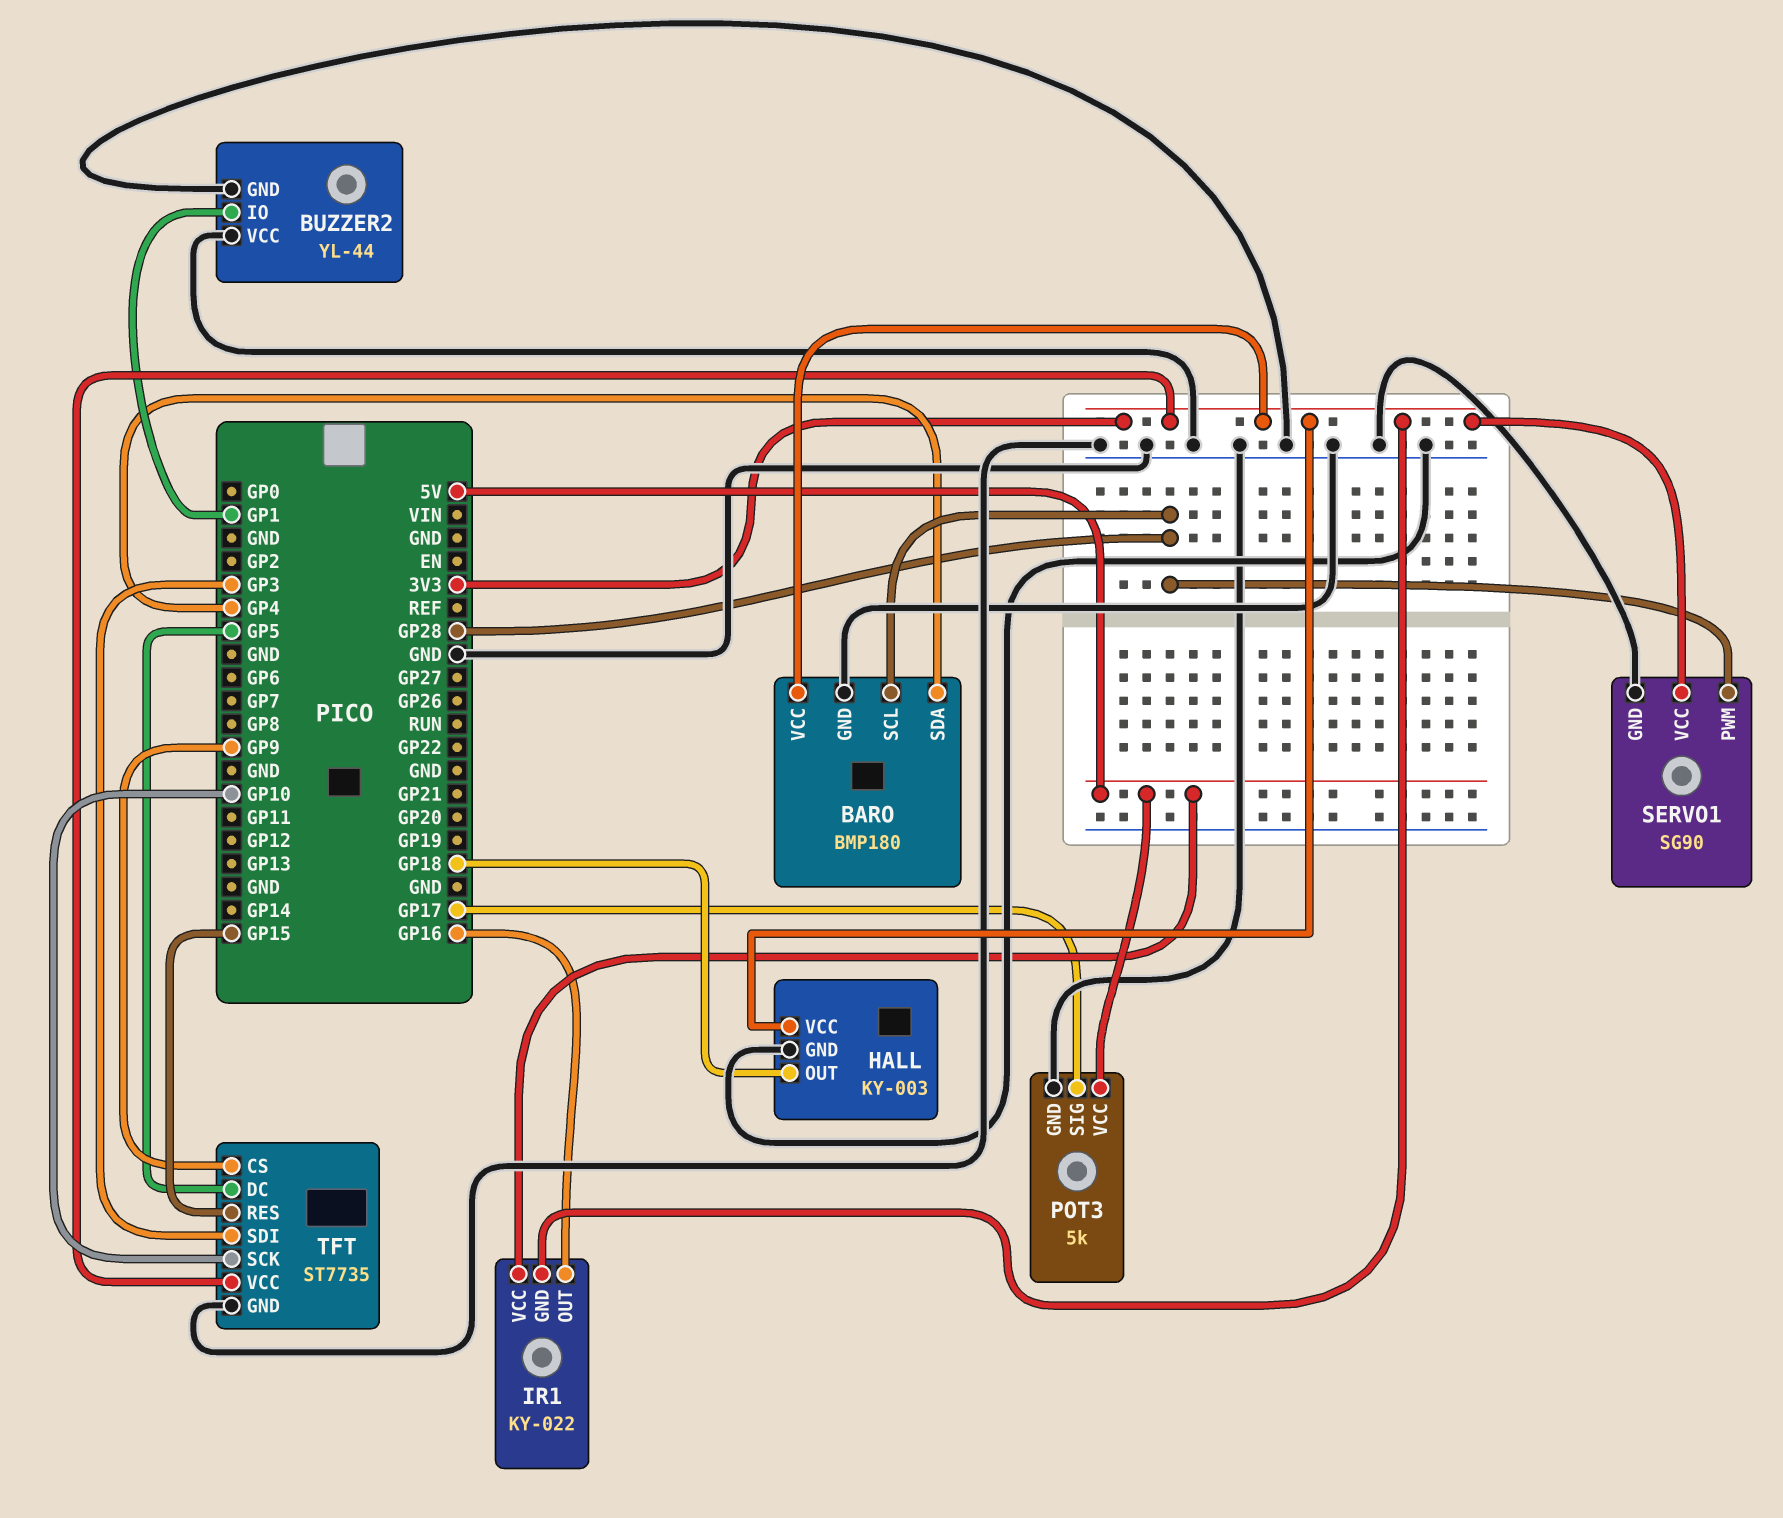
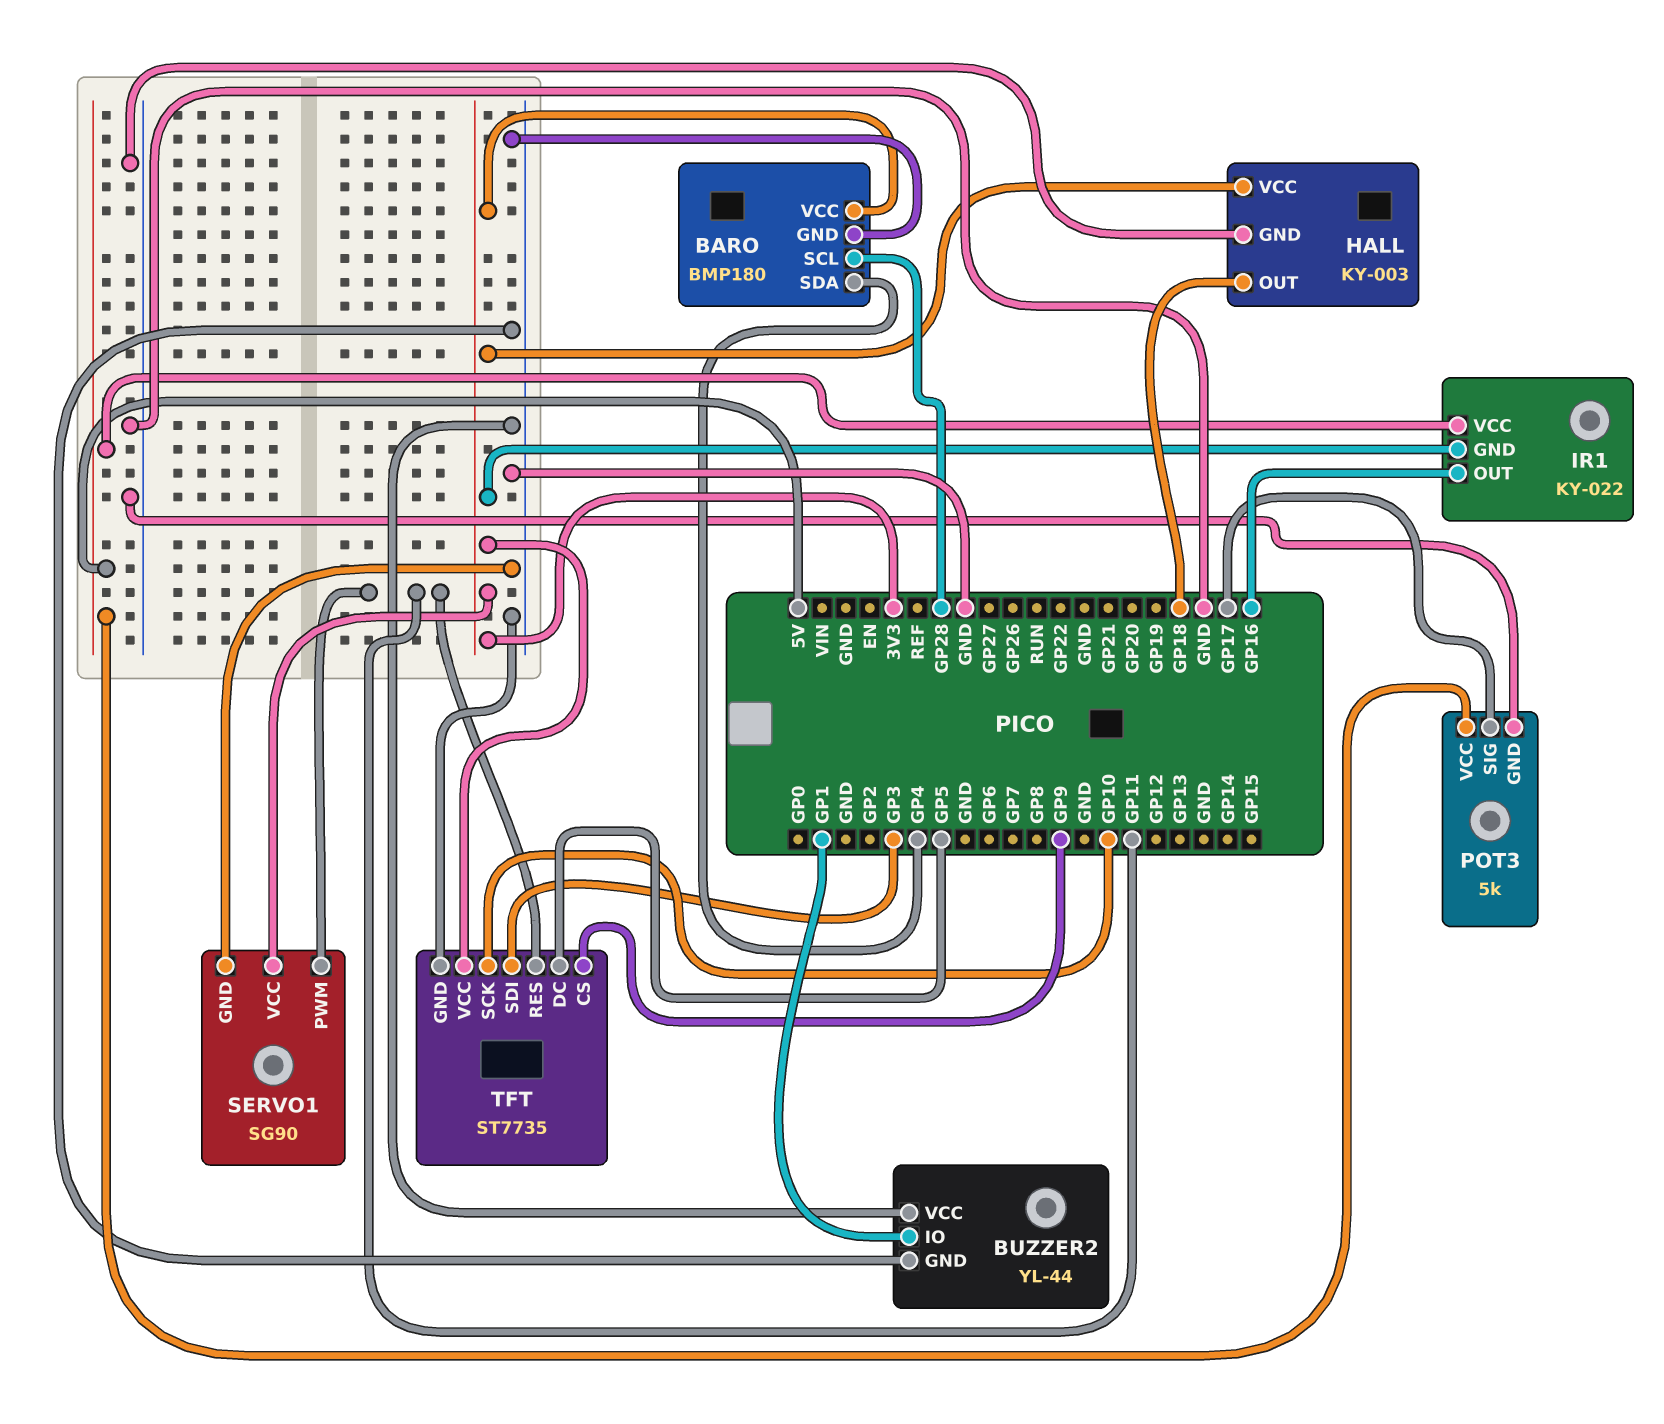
SERVO1 pin PWM: GP28 -> GP11
TFT pin RES: GP15 -> GP11

